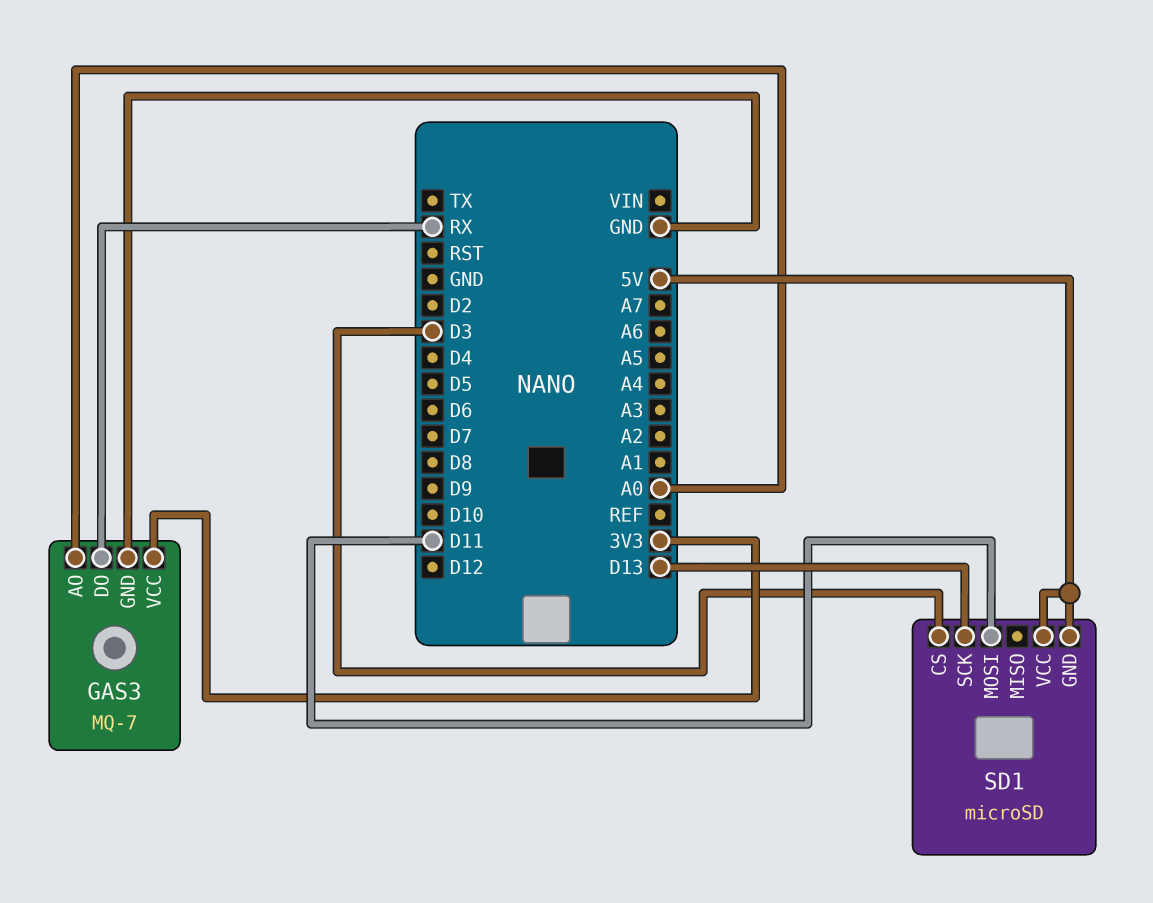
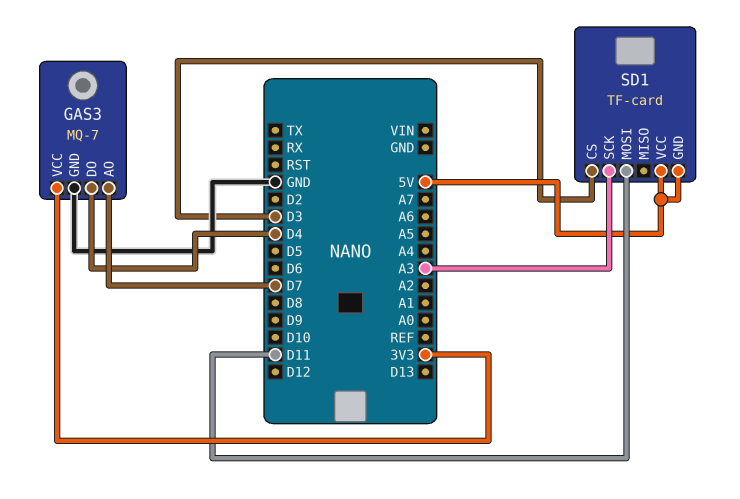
GAS3 pin AO: A0 -> D7
GAS3 pin DO: RX -> D4
SD1: microSD -> TF-card
SD1 pin SCK: D13 -> A3

